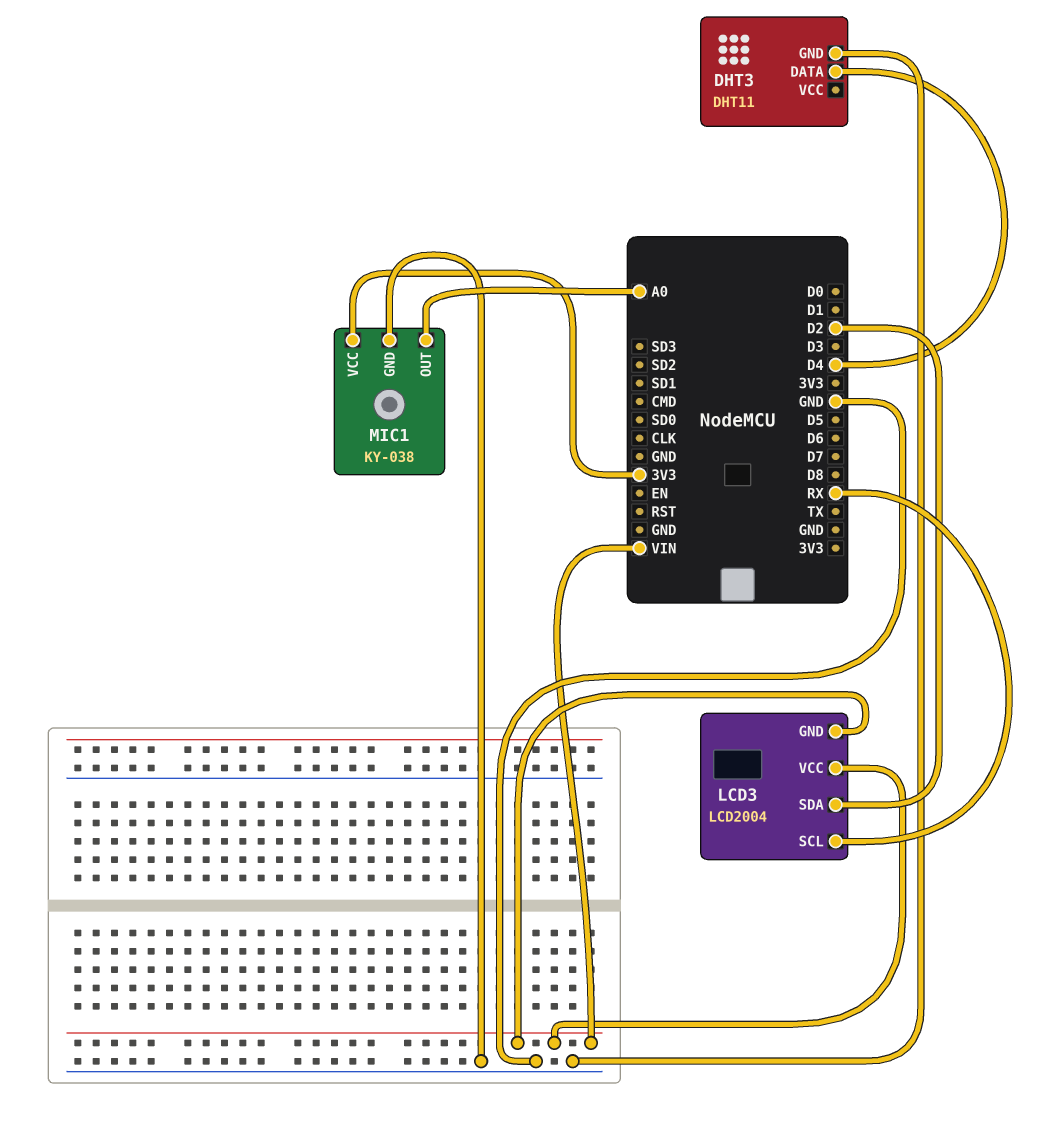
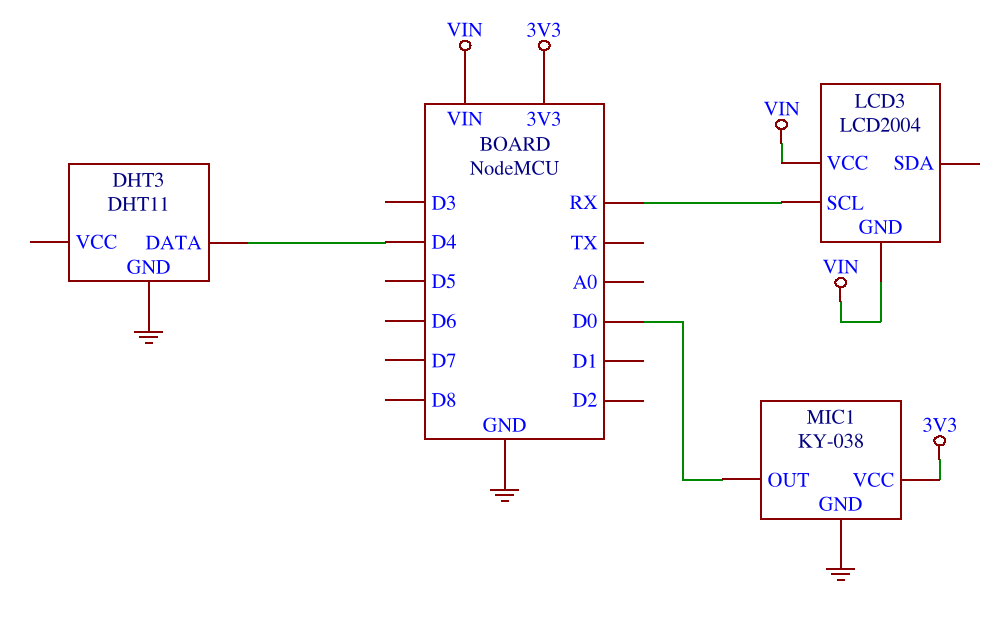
LCD3 pin SDA: D2 -> none
MIC1 pin OUT: A0 -> D0

